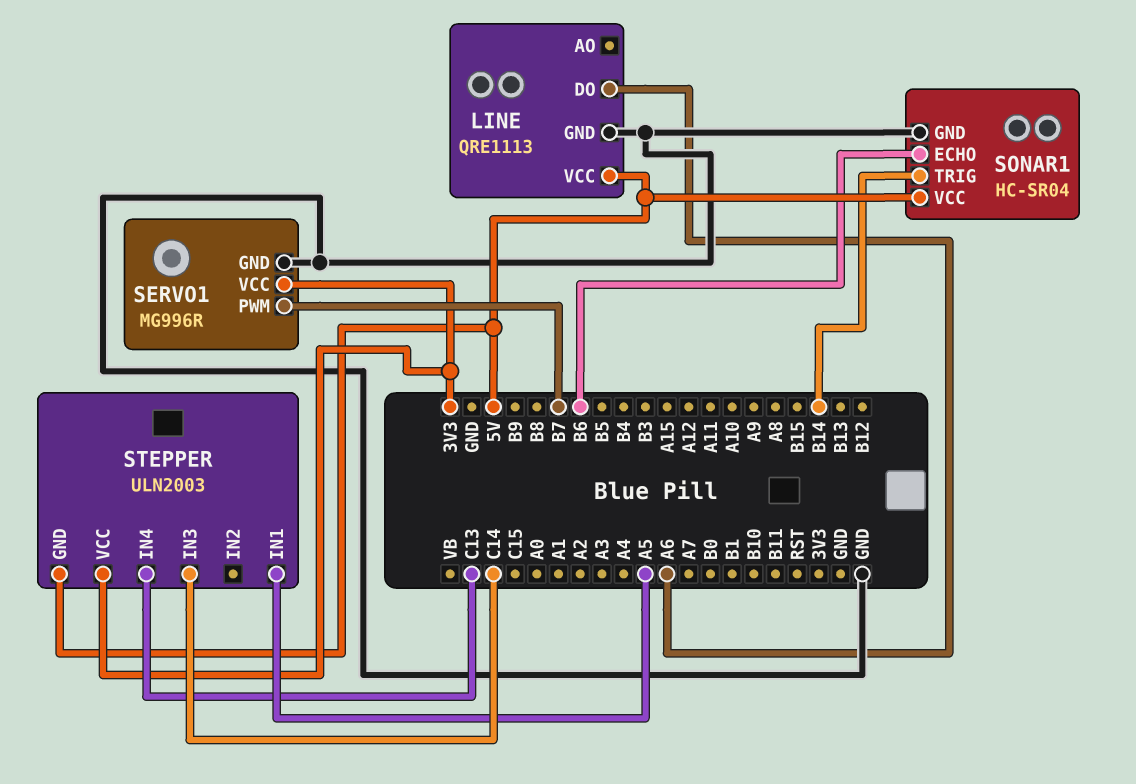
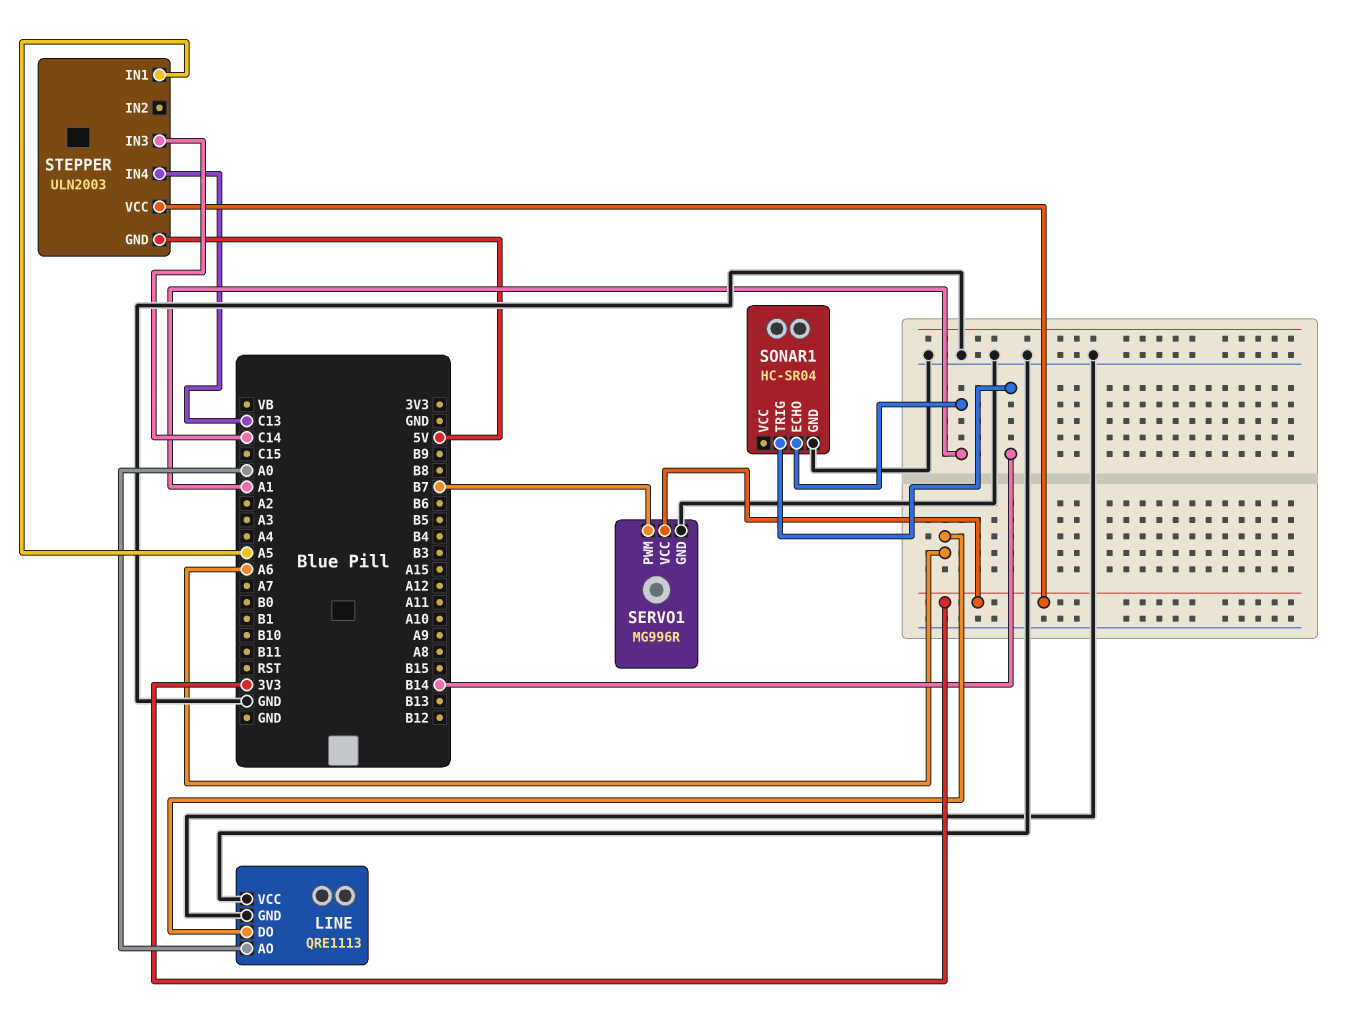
LINE pin AO: none -> A0
LINE pin VCC: 5V -> GND
SONAR1 pin ECHO: B6 -> A1
SONAR1 pin VCC: 5V -> none

